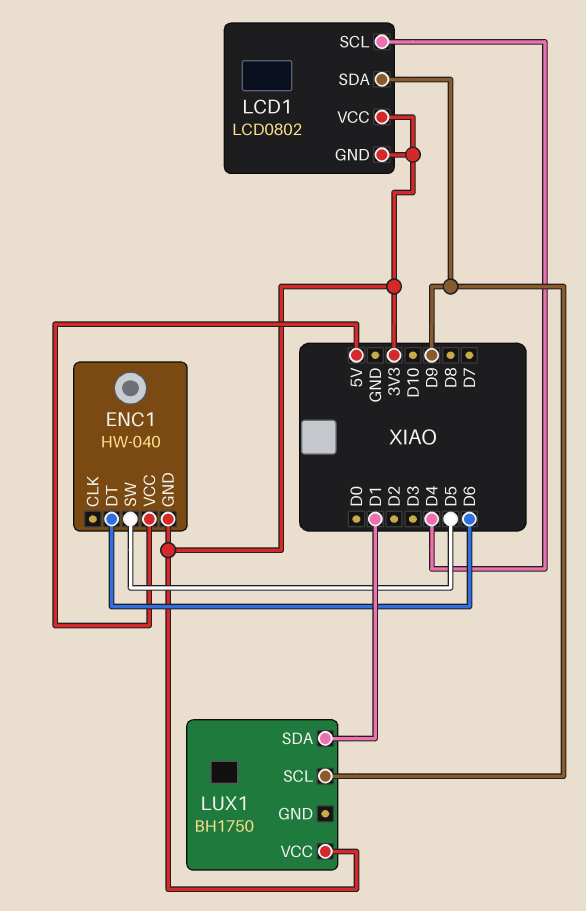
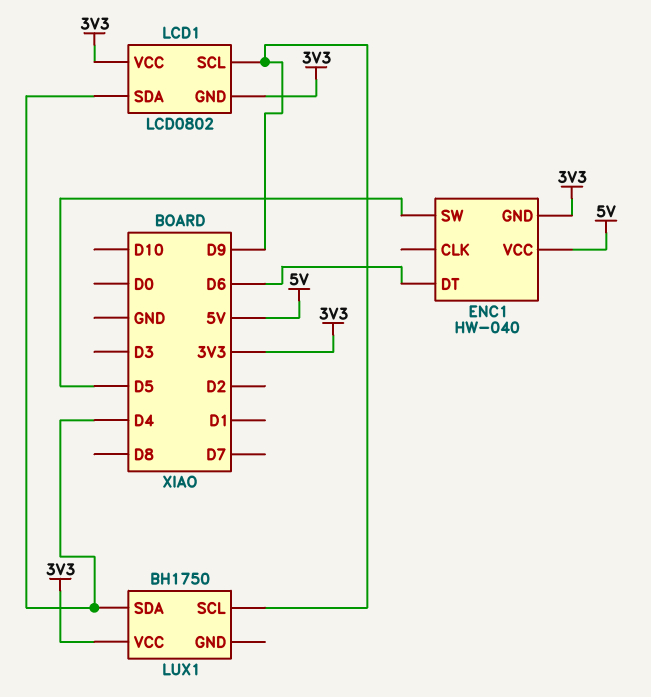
LCD1 pin SCL: D4 -> D9
LCD1 pin SDA: D9 -> D4
LUX1 pin SDA: D1 -> D4

